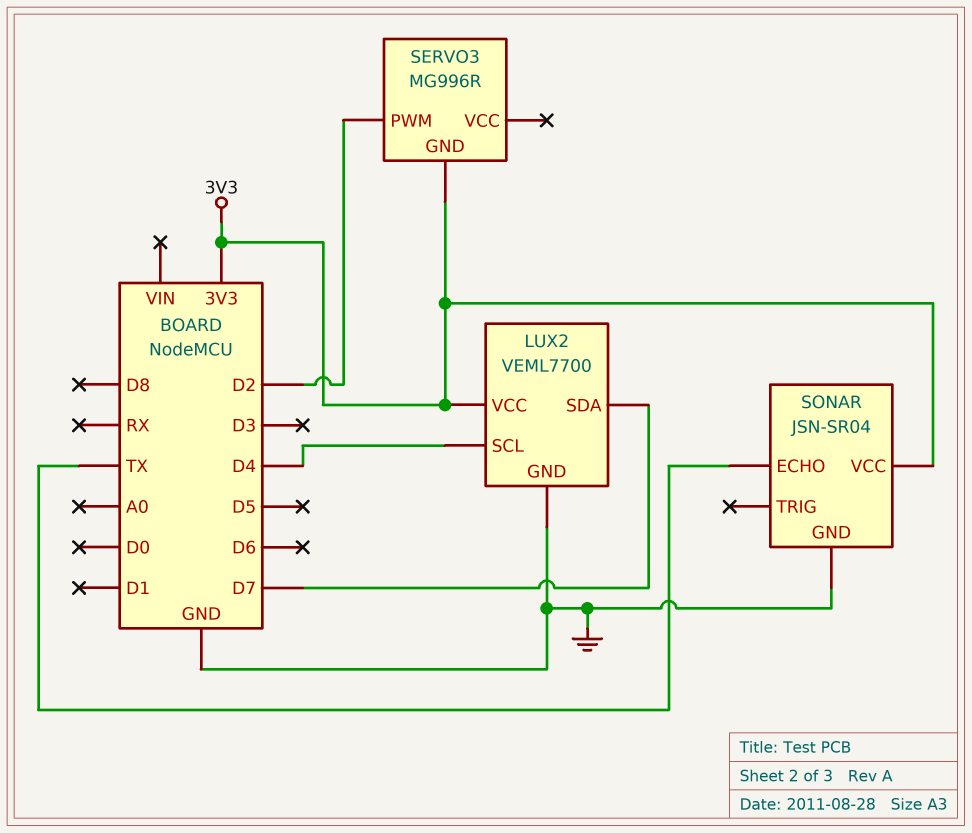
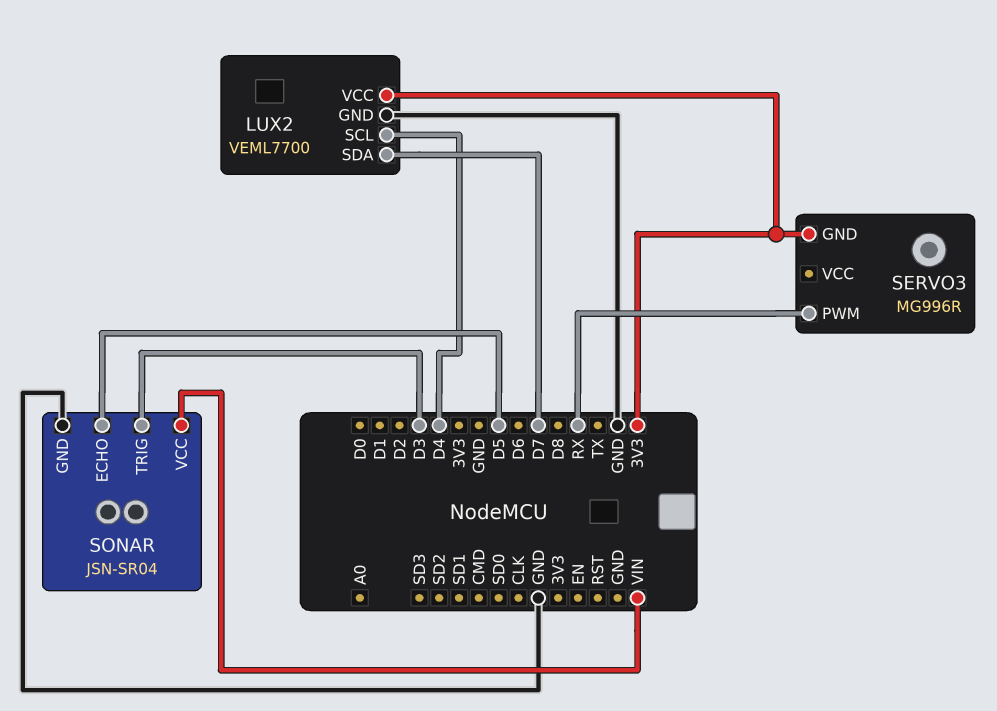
SERVO3 pin PWM: D2 -> RX
SONAR pin ECHO: TX -> D5
SONAR pin TRIG: none -> D3
SONAR pin VCC: 3V3 -> VIN

